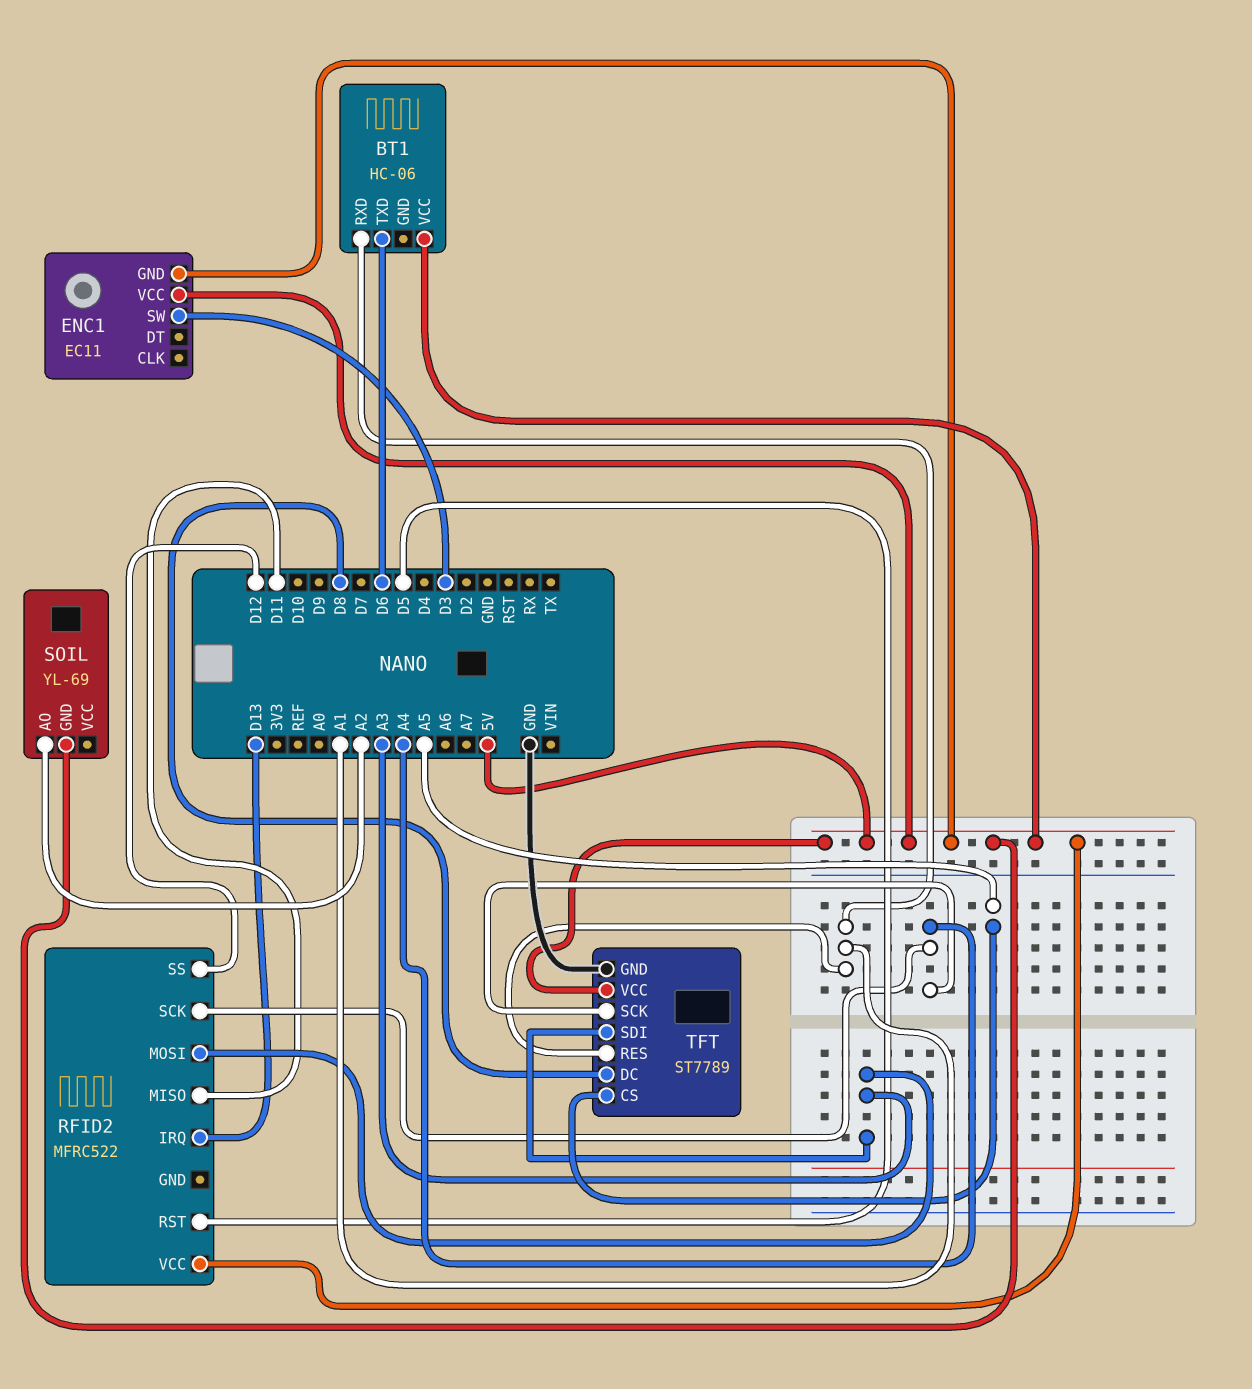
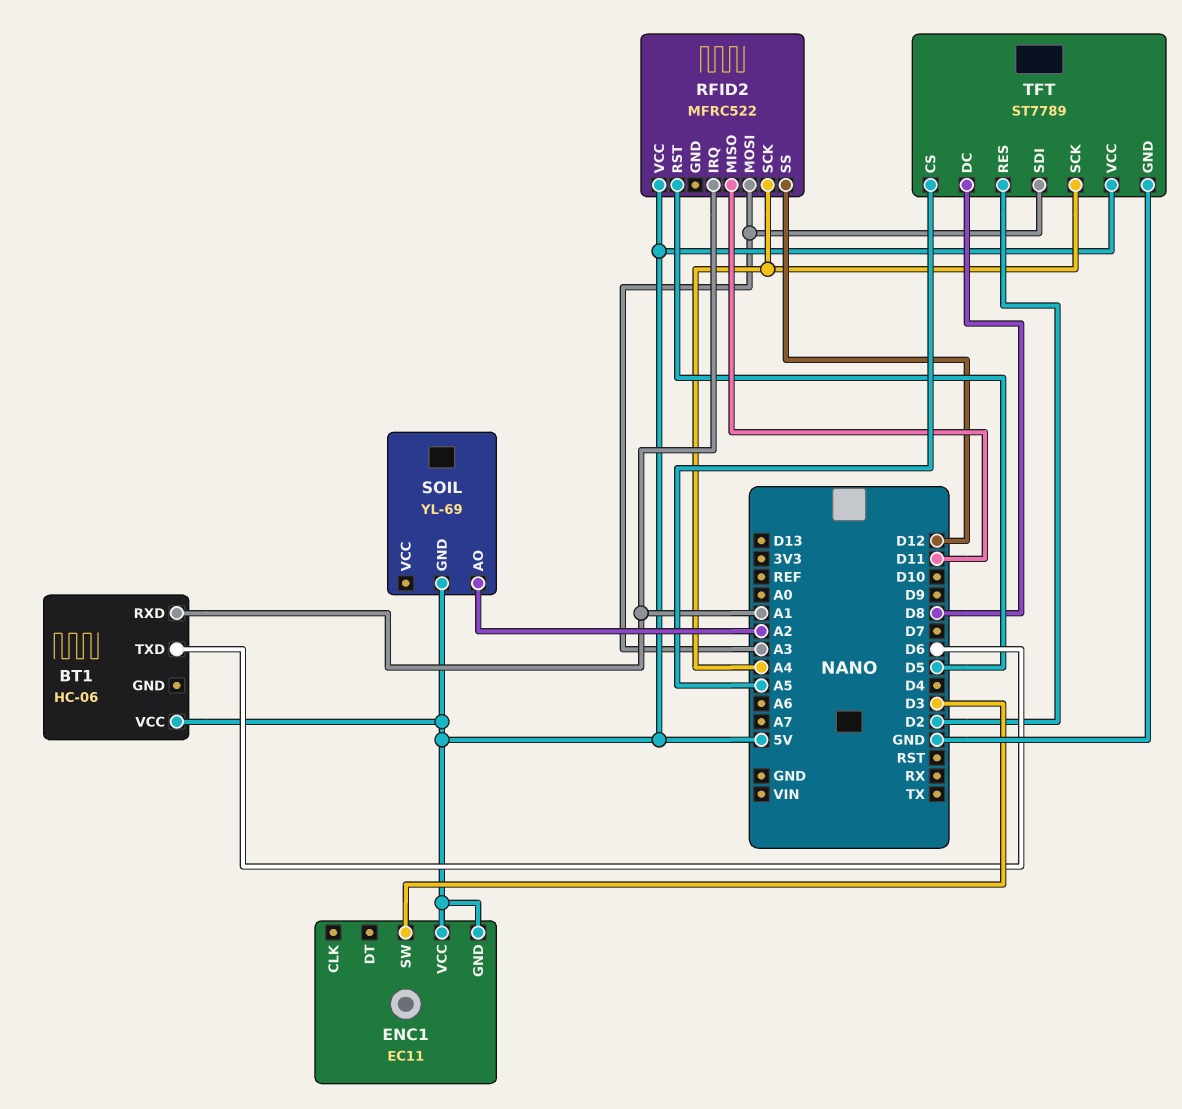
RFID2 pin IRQ: D13 -> A1
TFT pin RES: A1 -> D2

